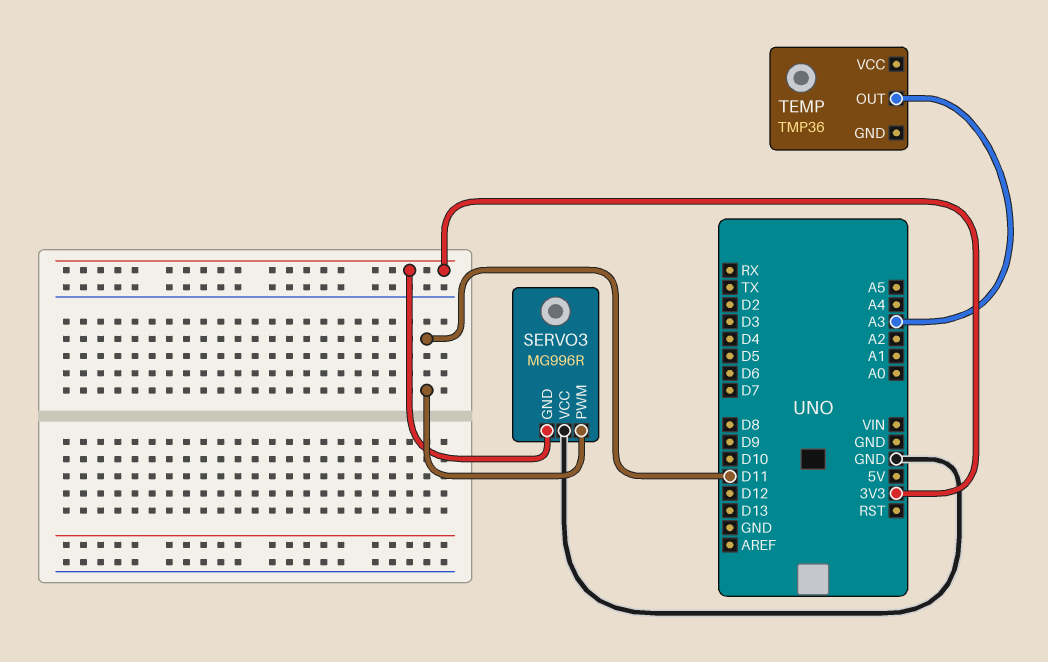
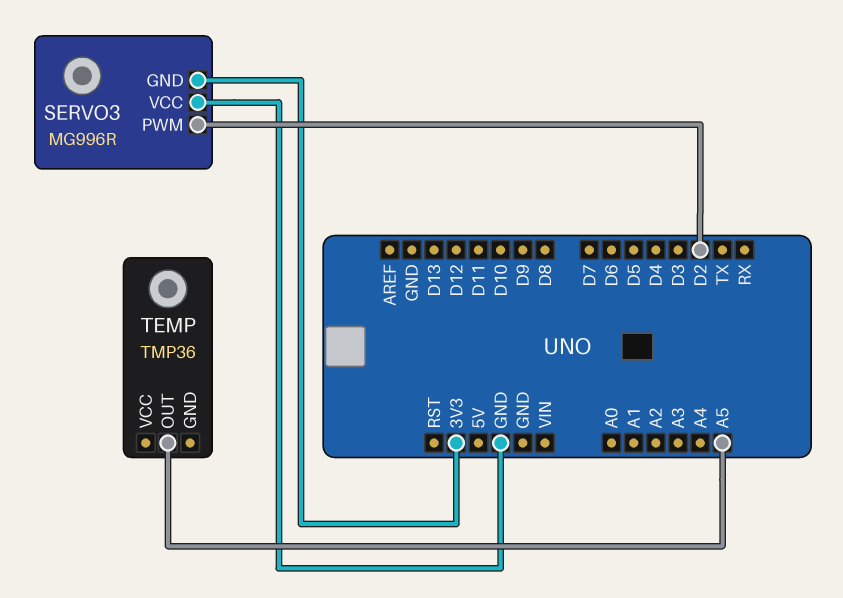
SERVO3 pin PWM: D11 -> D2
TEMP pin OUT: A3 -> A5

